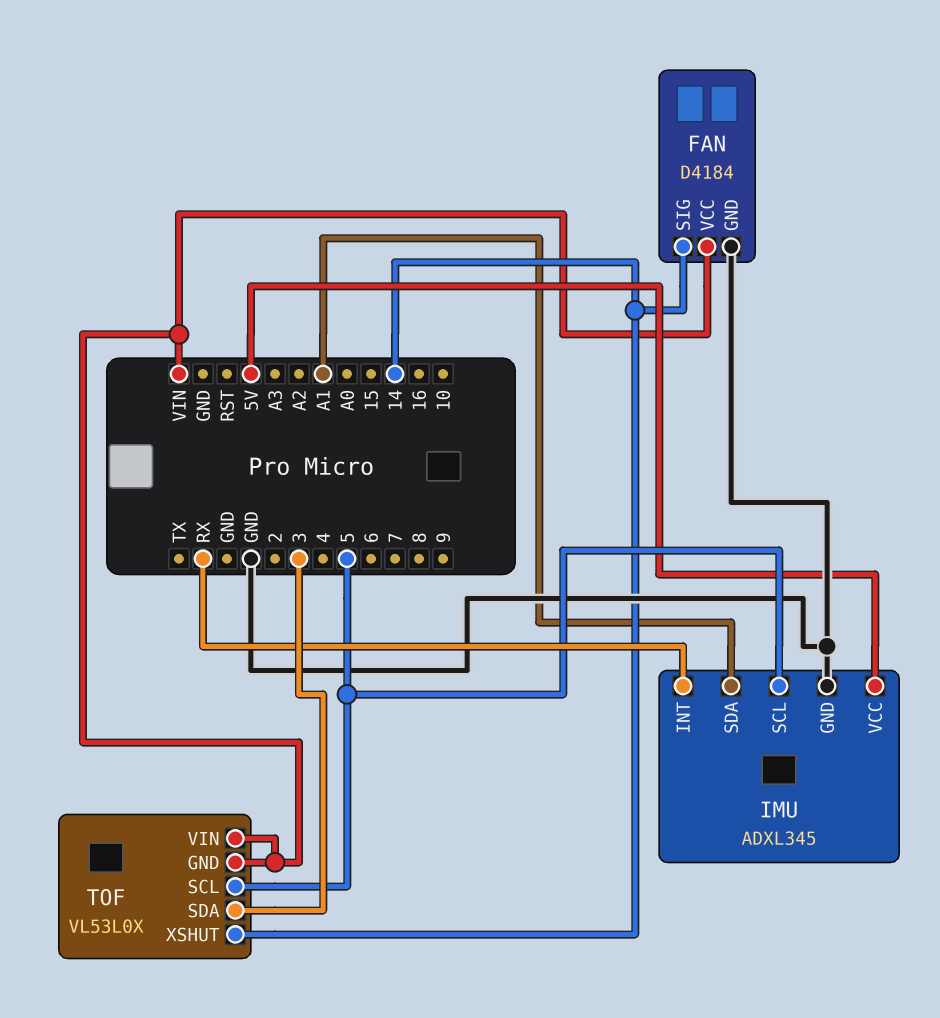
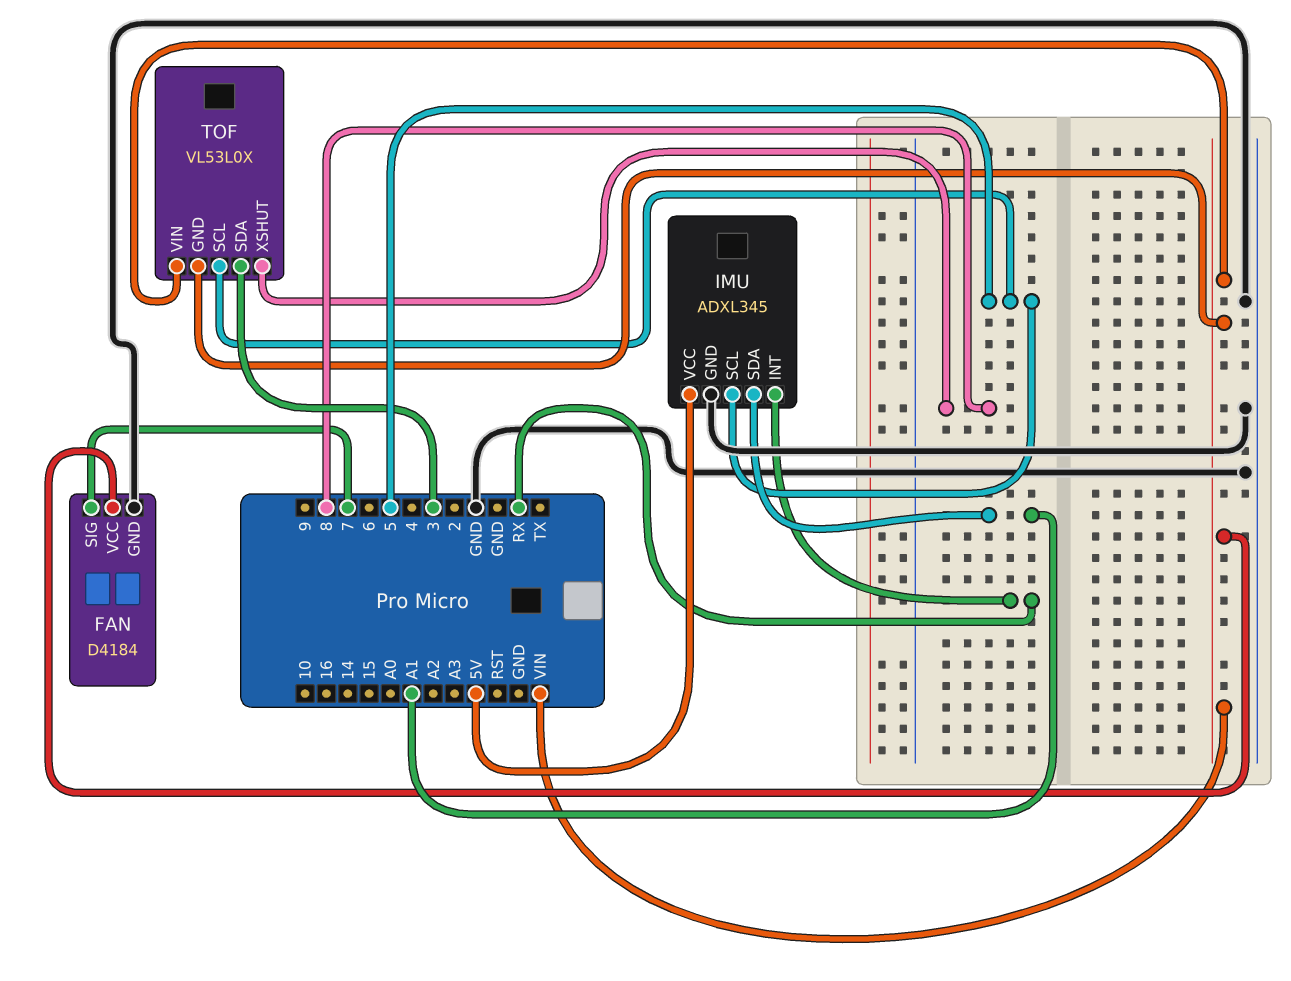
FAN pin SIG: 14 -> 7
TOF pin XSHUT: 14 -> 8

